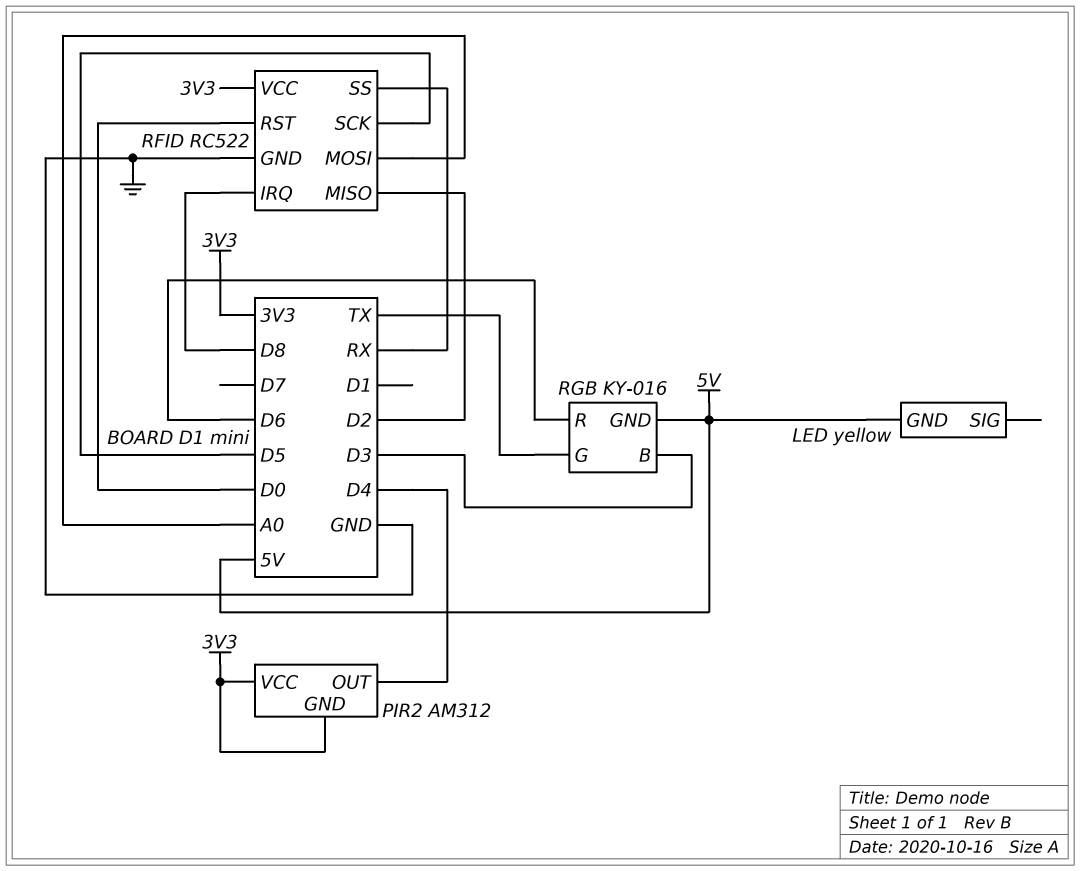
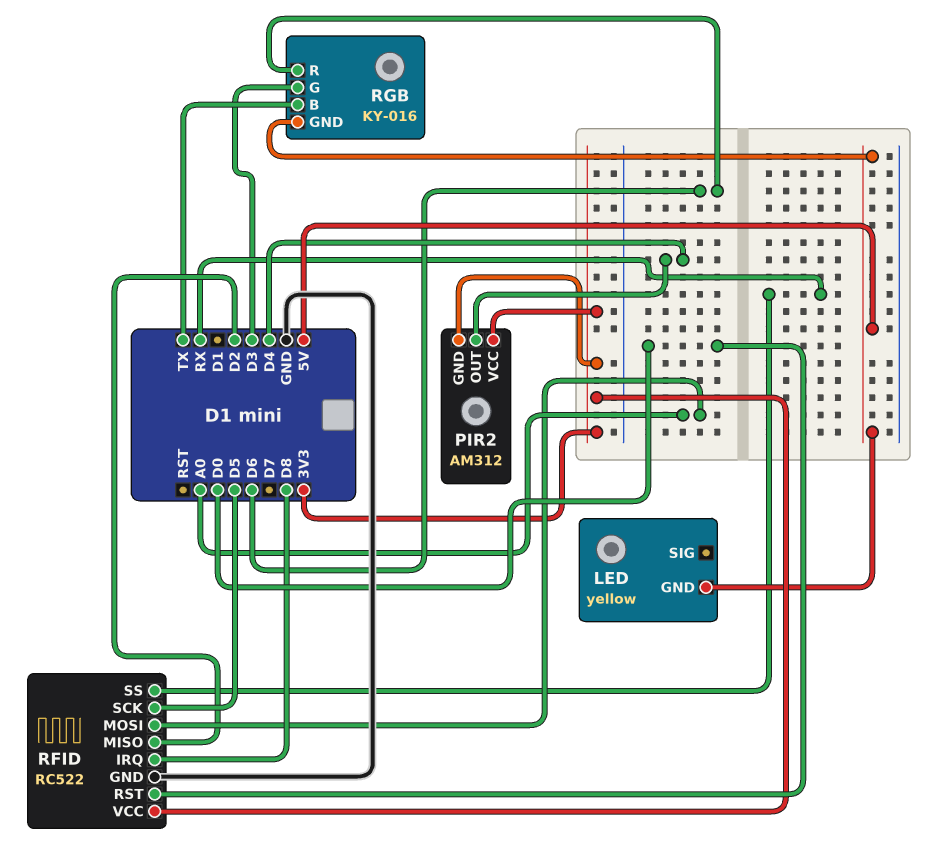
RGB pin B: D3 -> TX
RGB pin G: TX -> D3

